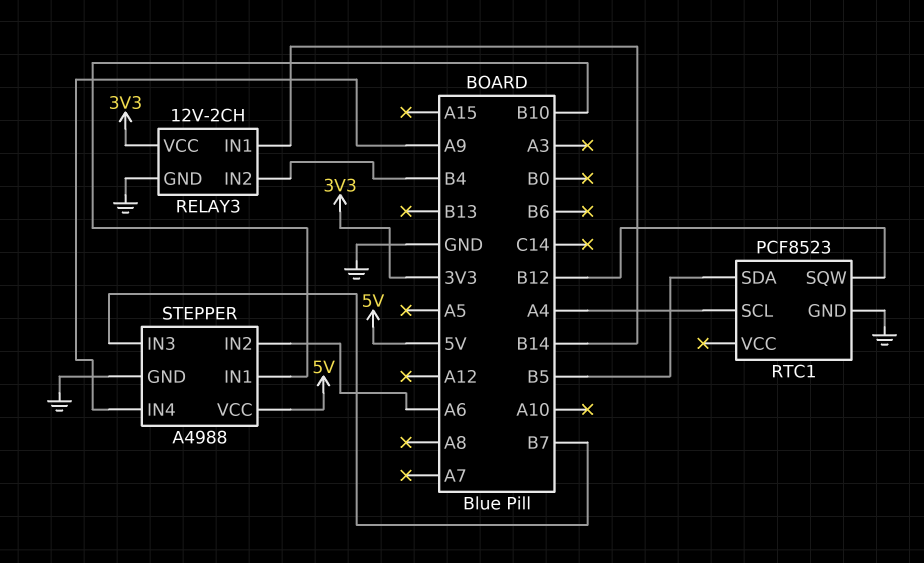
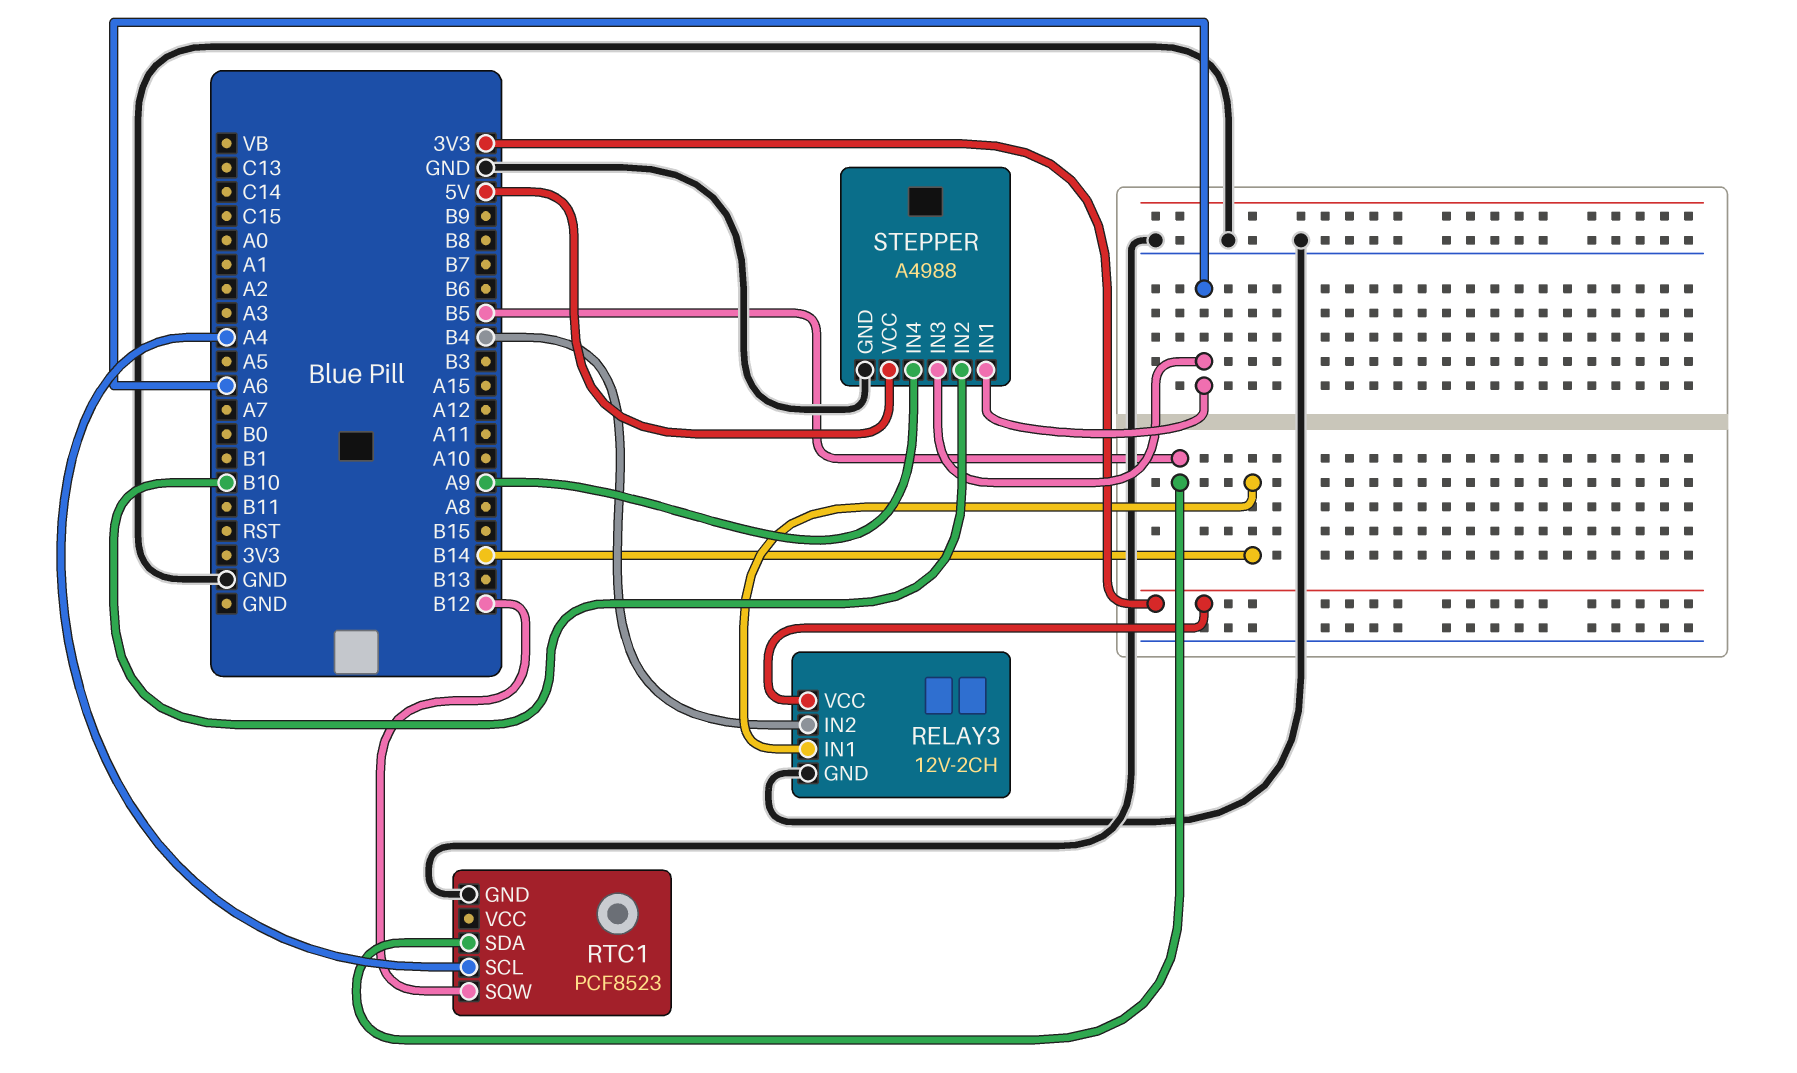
STEPPER pin IN1: B10 -> A6
STEPPER pin IN2: A6 -> B10
STEPPER pin IN3: B7 -> A6

